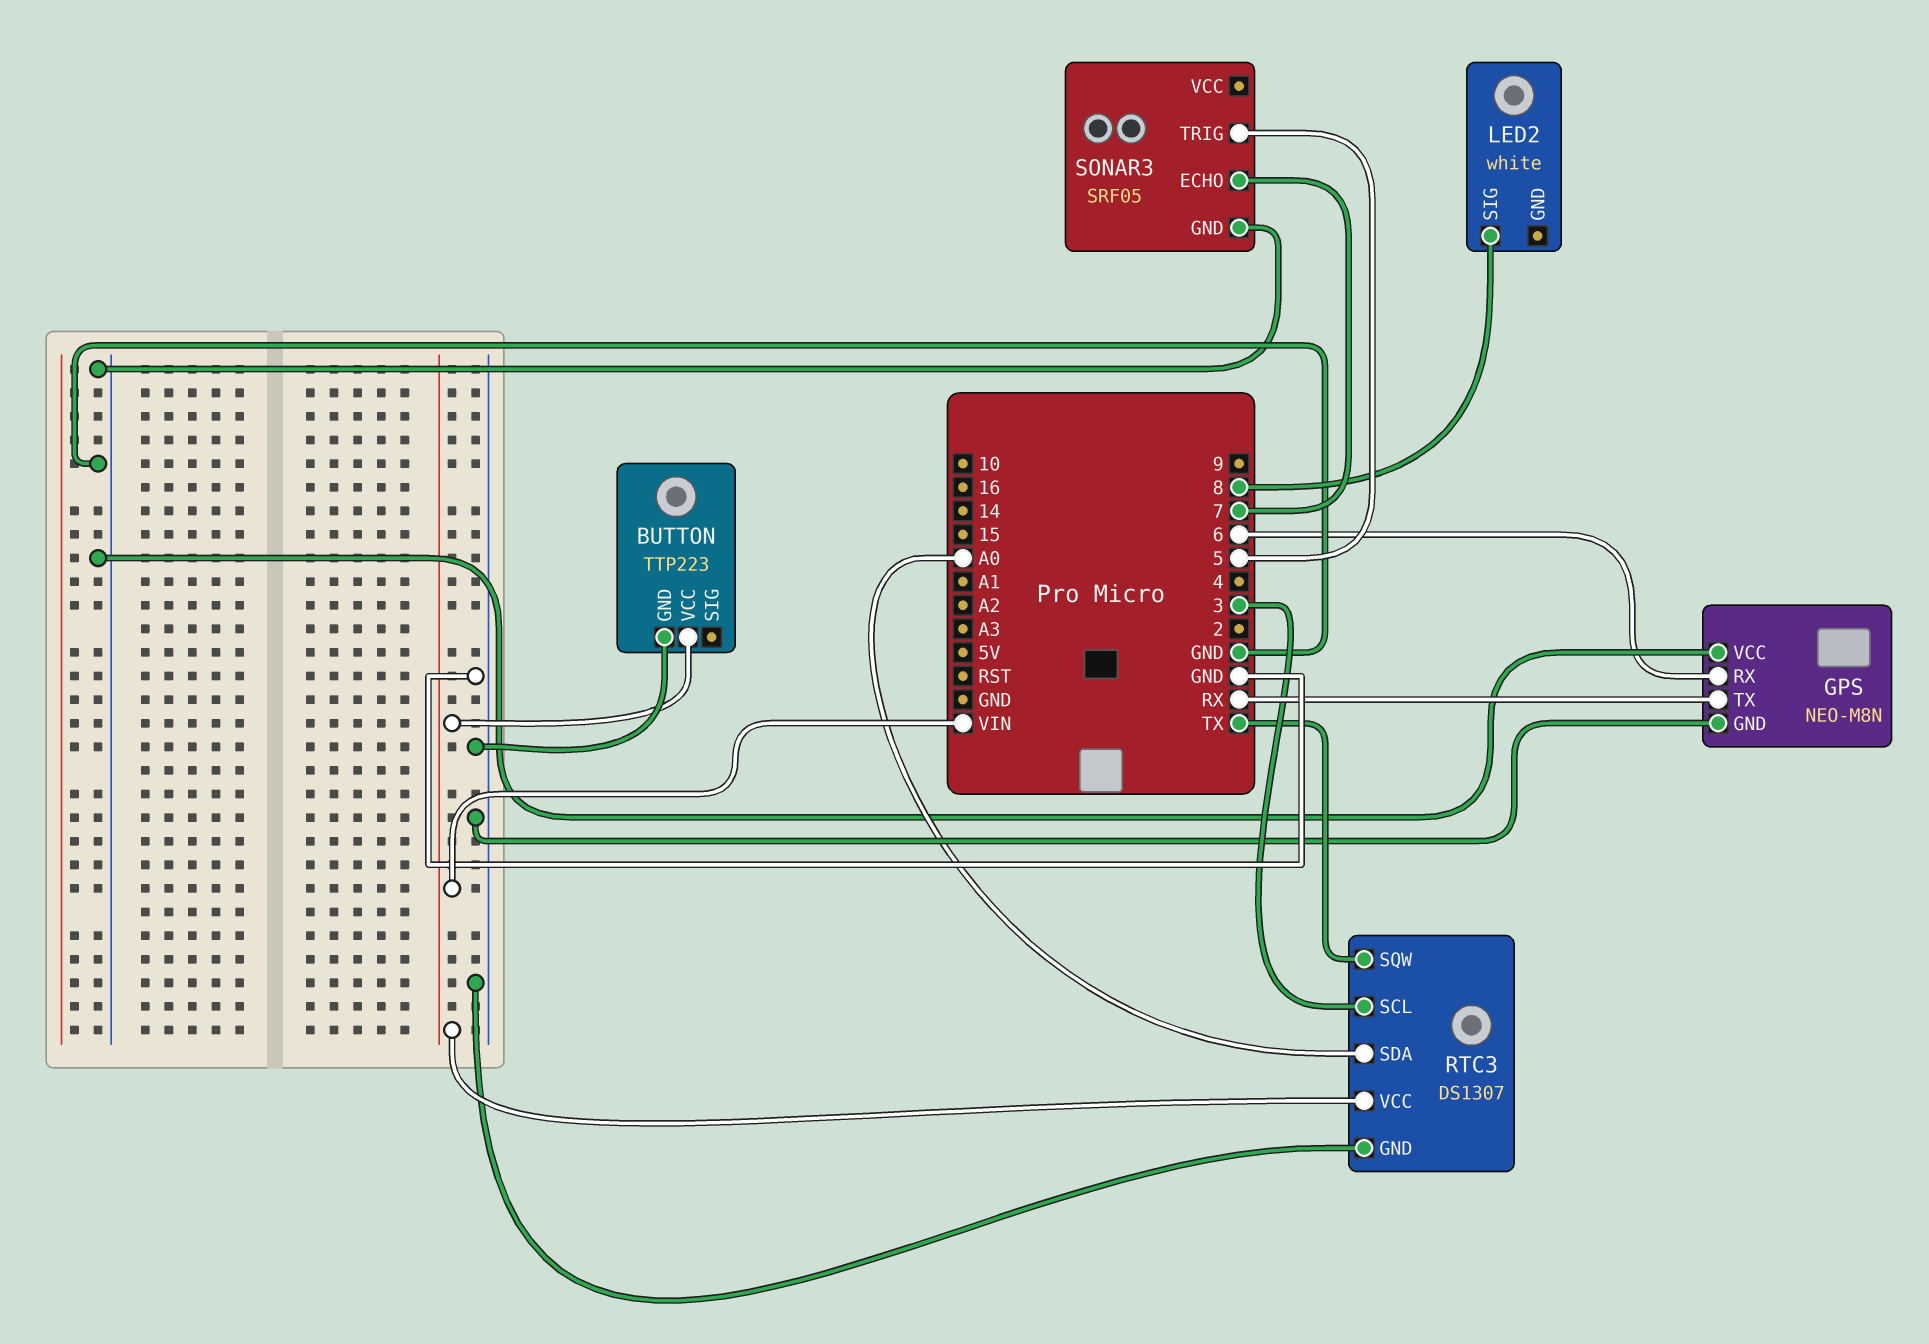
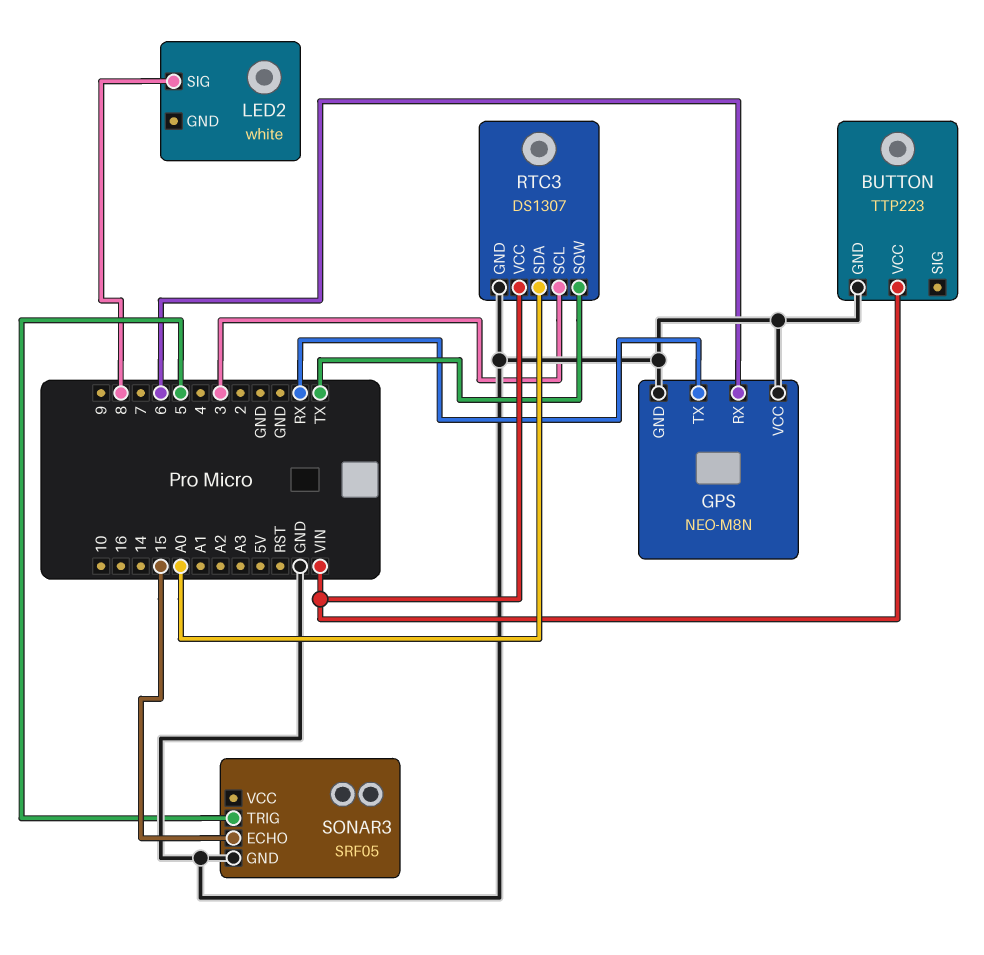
SONAR3 pin ECHO: 7 -> 15

